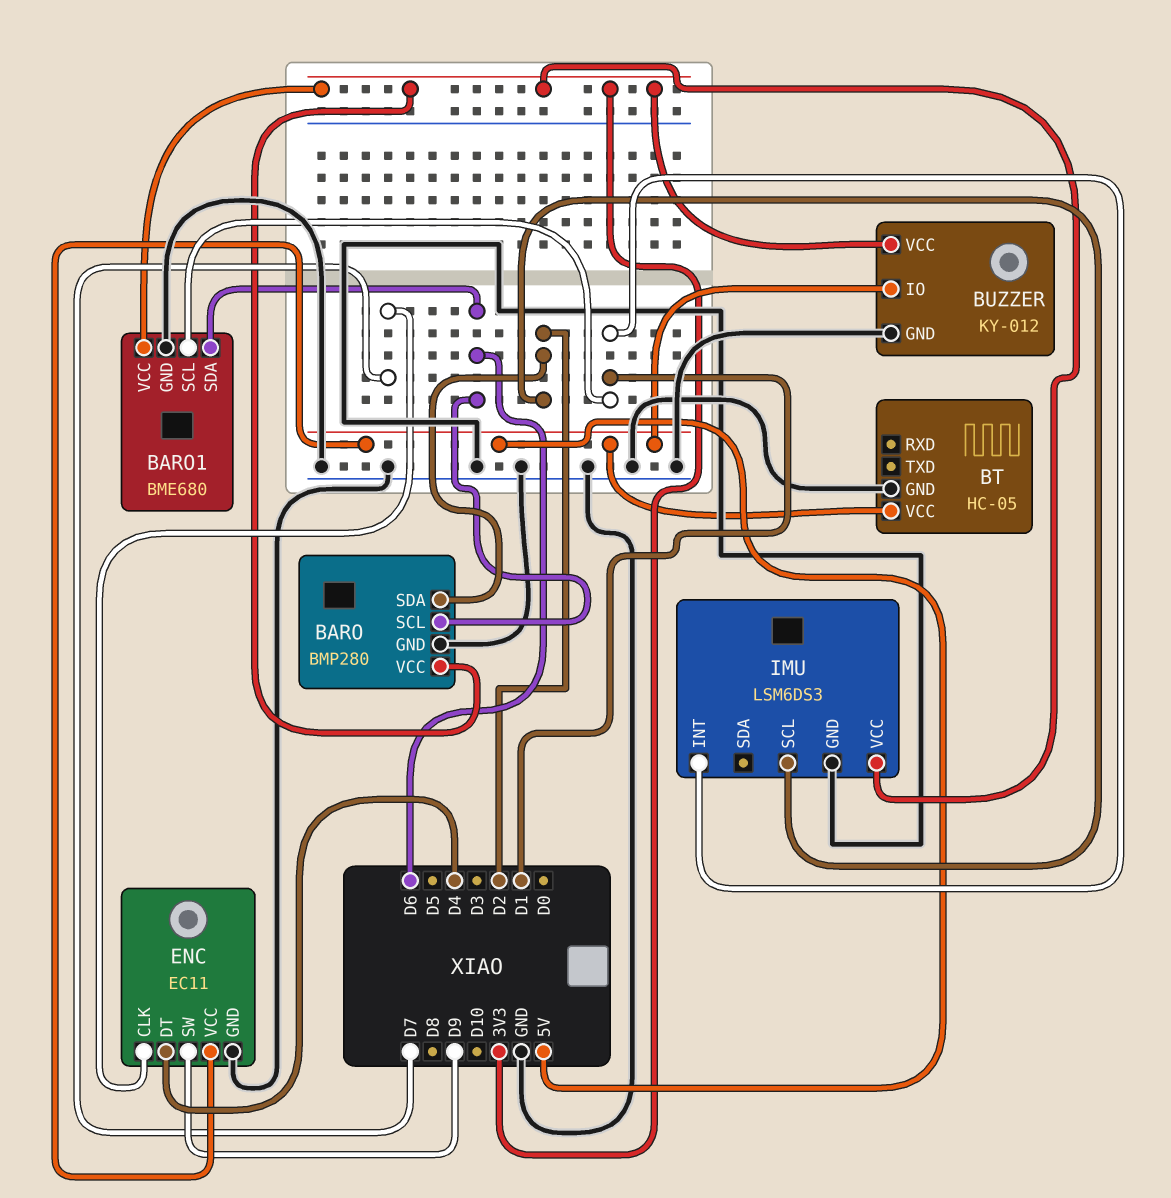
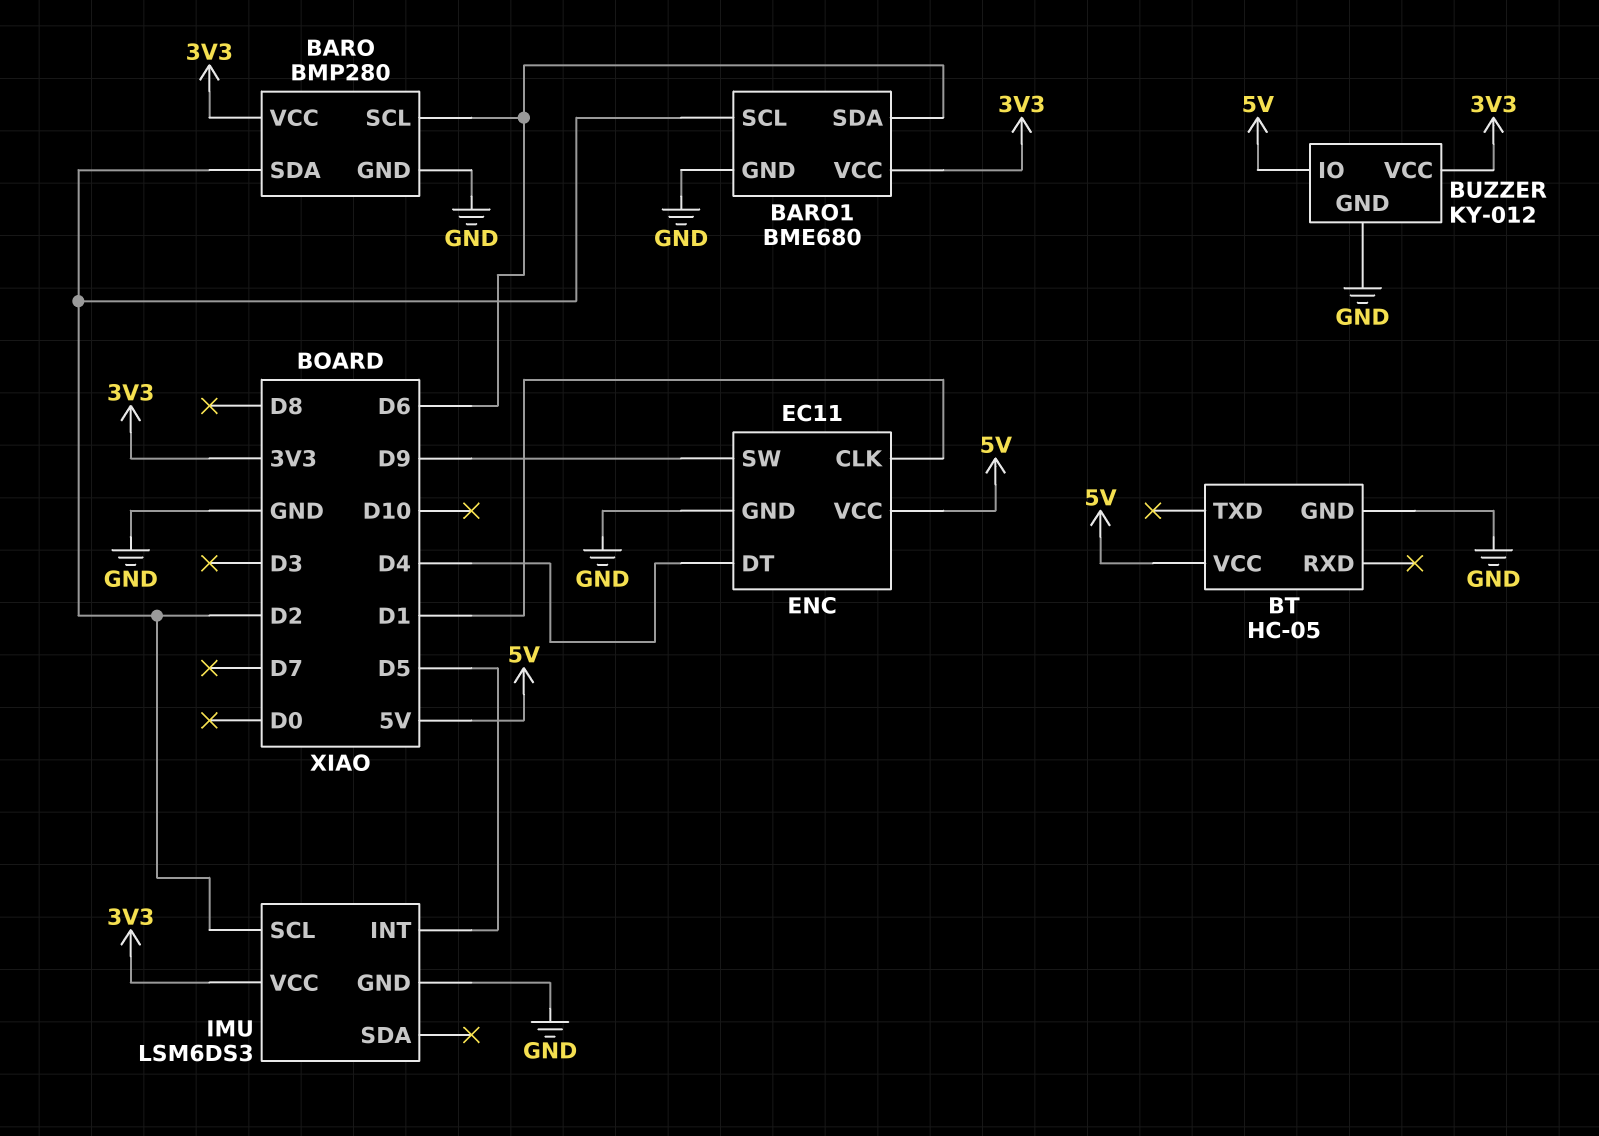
BARO1 pin SCL: D1 -> D2
ENC pin CLK: D7 -> D1
IMU pin INT: D1 -> D5

